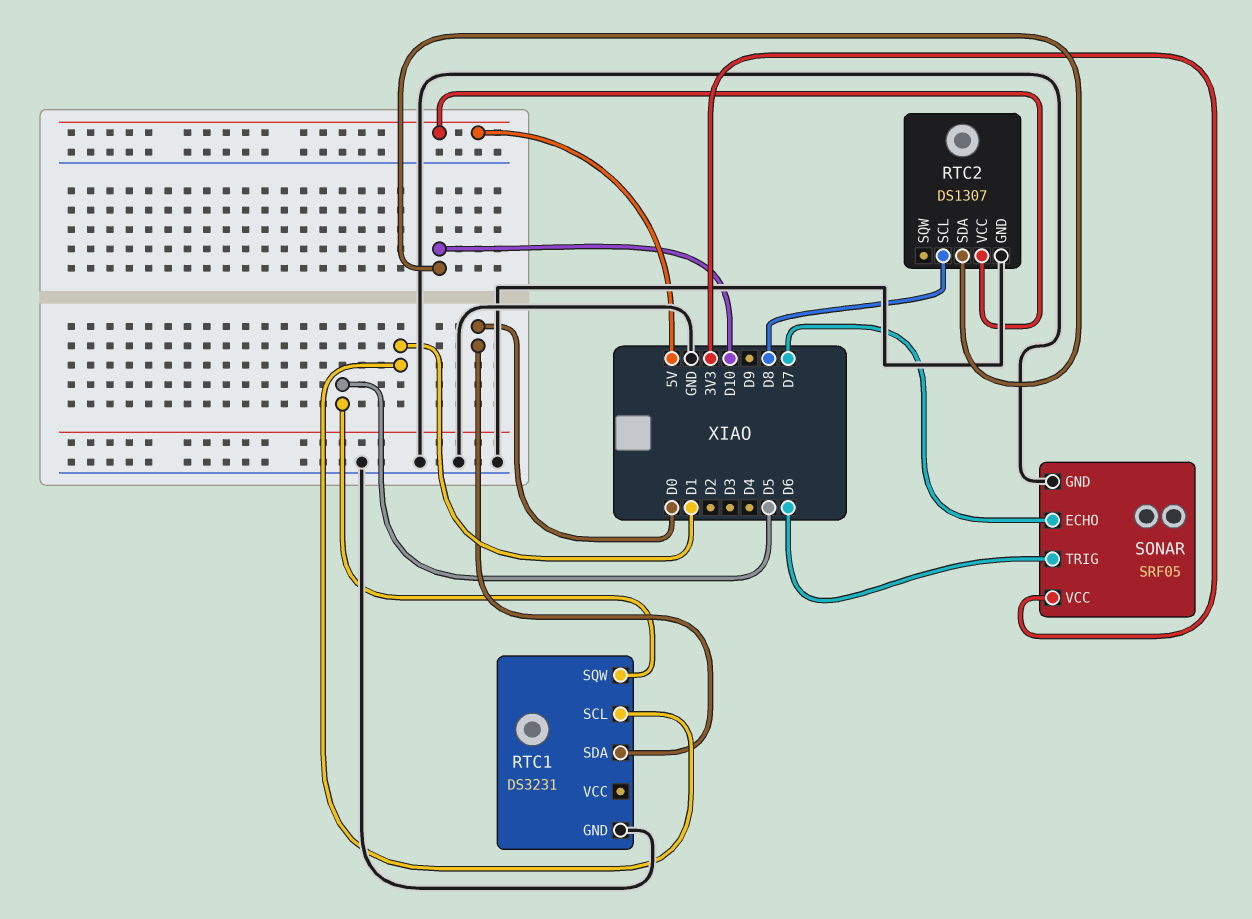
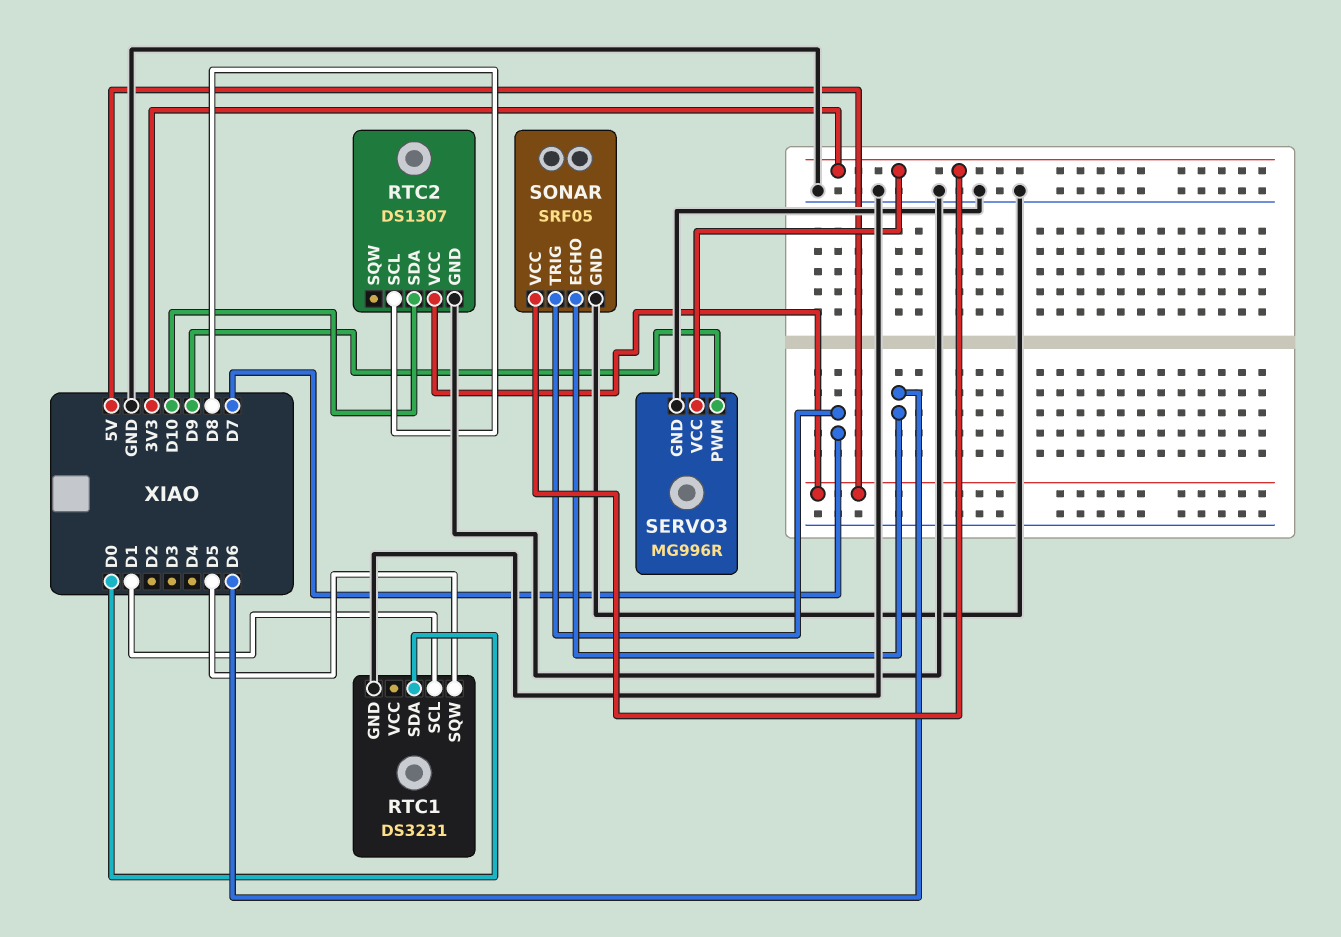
SERVO3: none -> MG996R
SERVO3 pin GND: none -> GND
SERVO3 pin PWM: none -> D9
SERVO3 pin VCC: none -> 3V3
SONAR pin ECHO: D7 -> D6
SONAR pin TRIG: D6 -> D7

